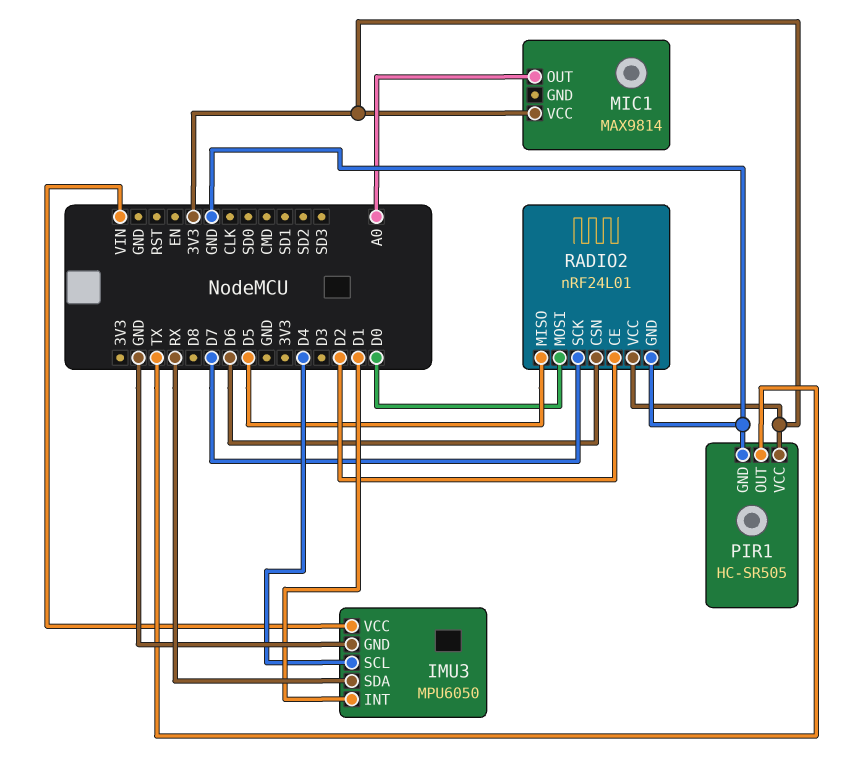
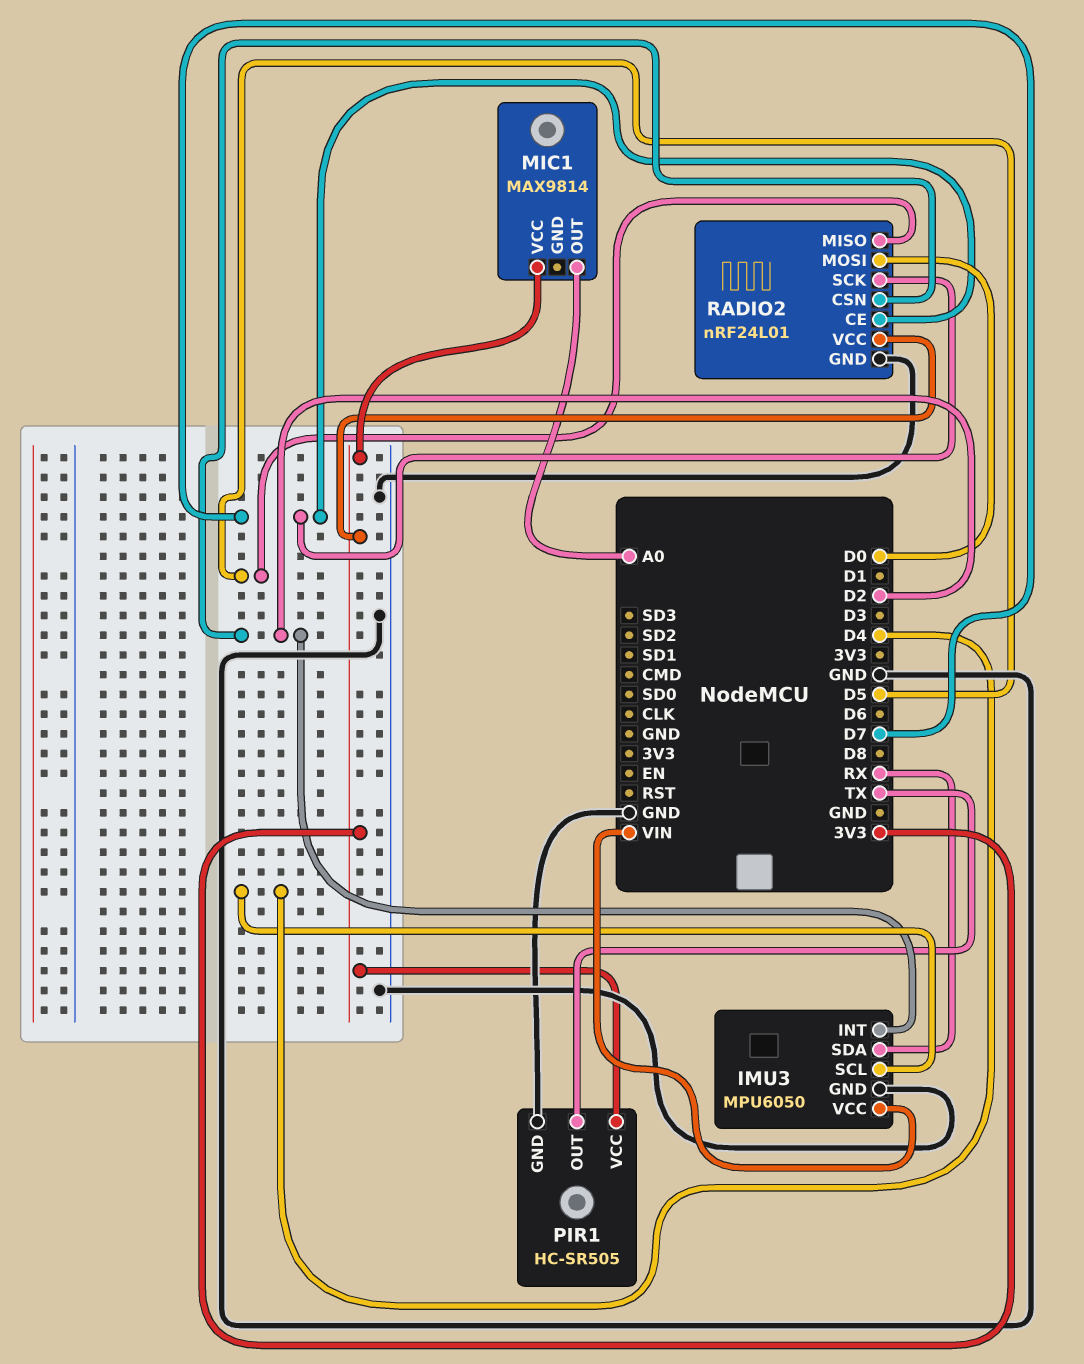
IMU3 pin INT: D1 -> D2
RADIO2 pin CE: D2 -> D7
RADIO2 pin CSN: D6 -> D2

